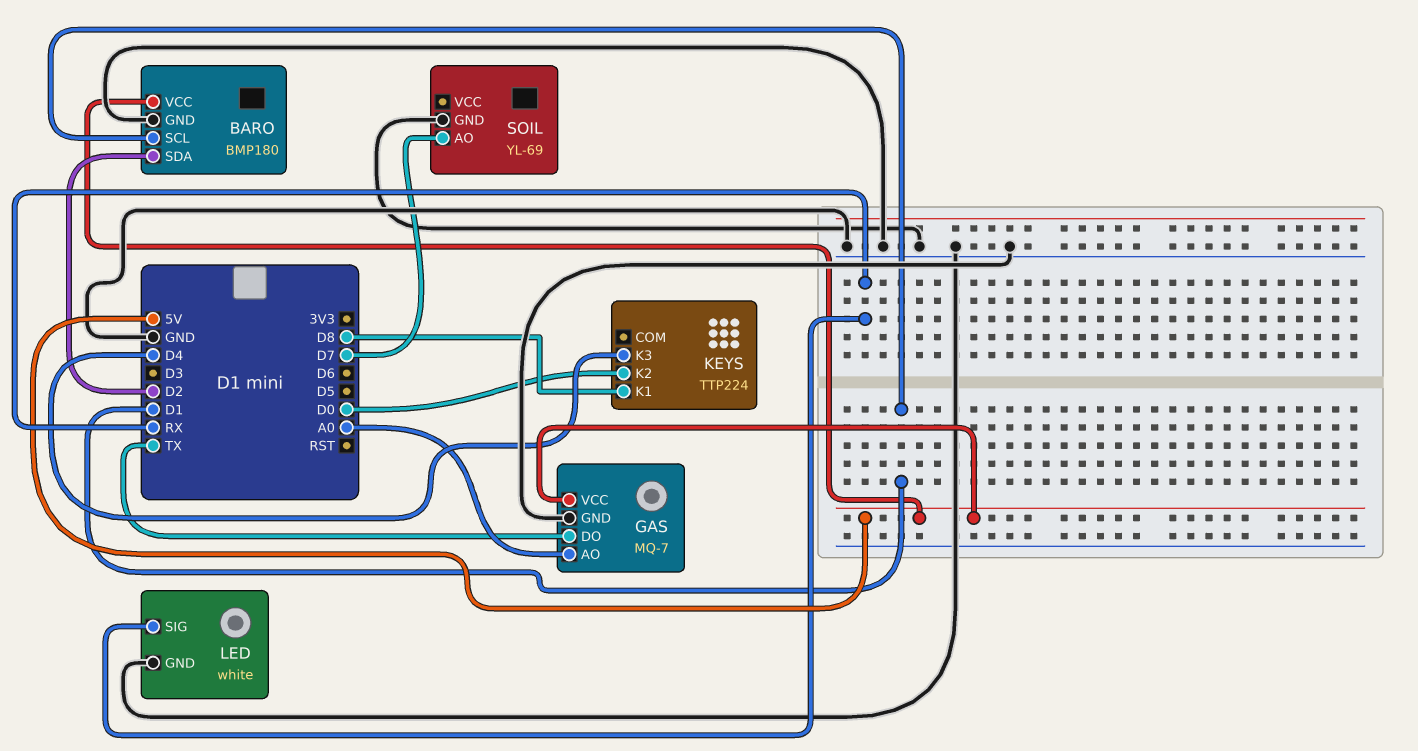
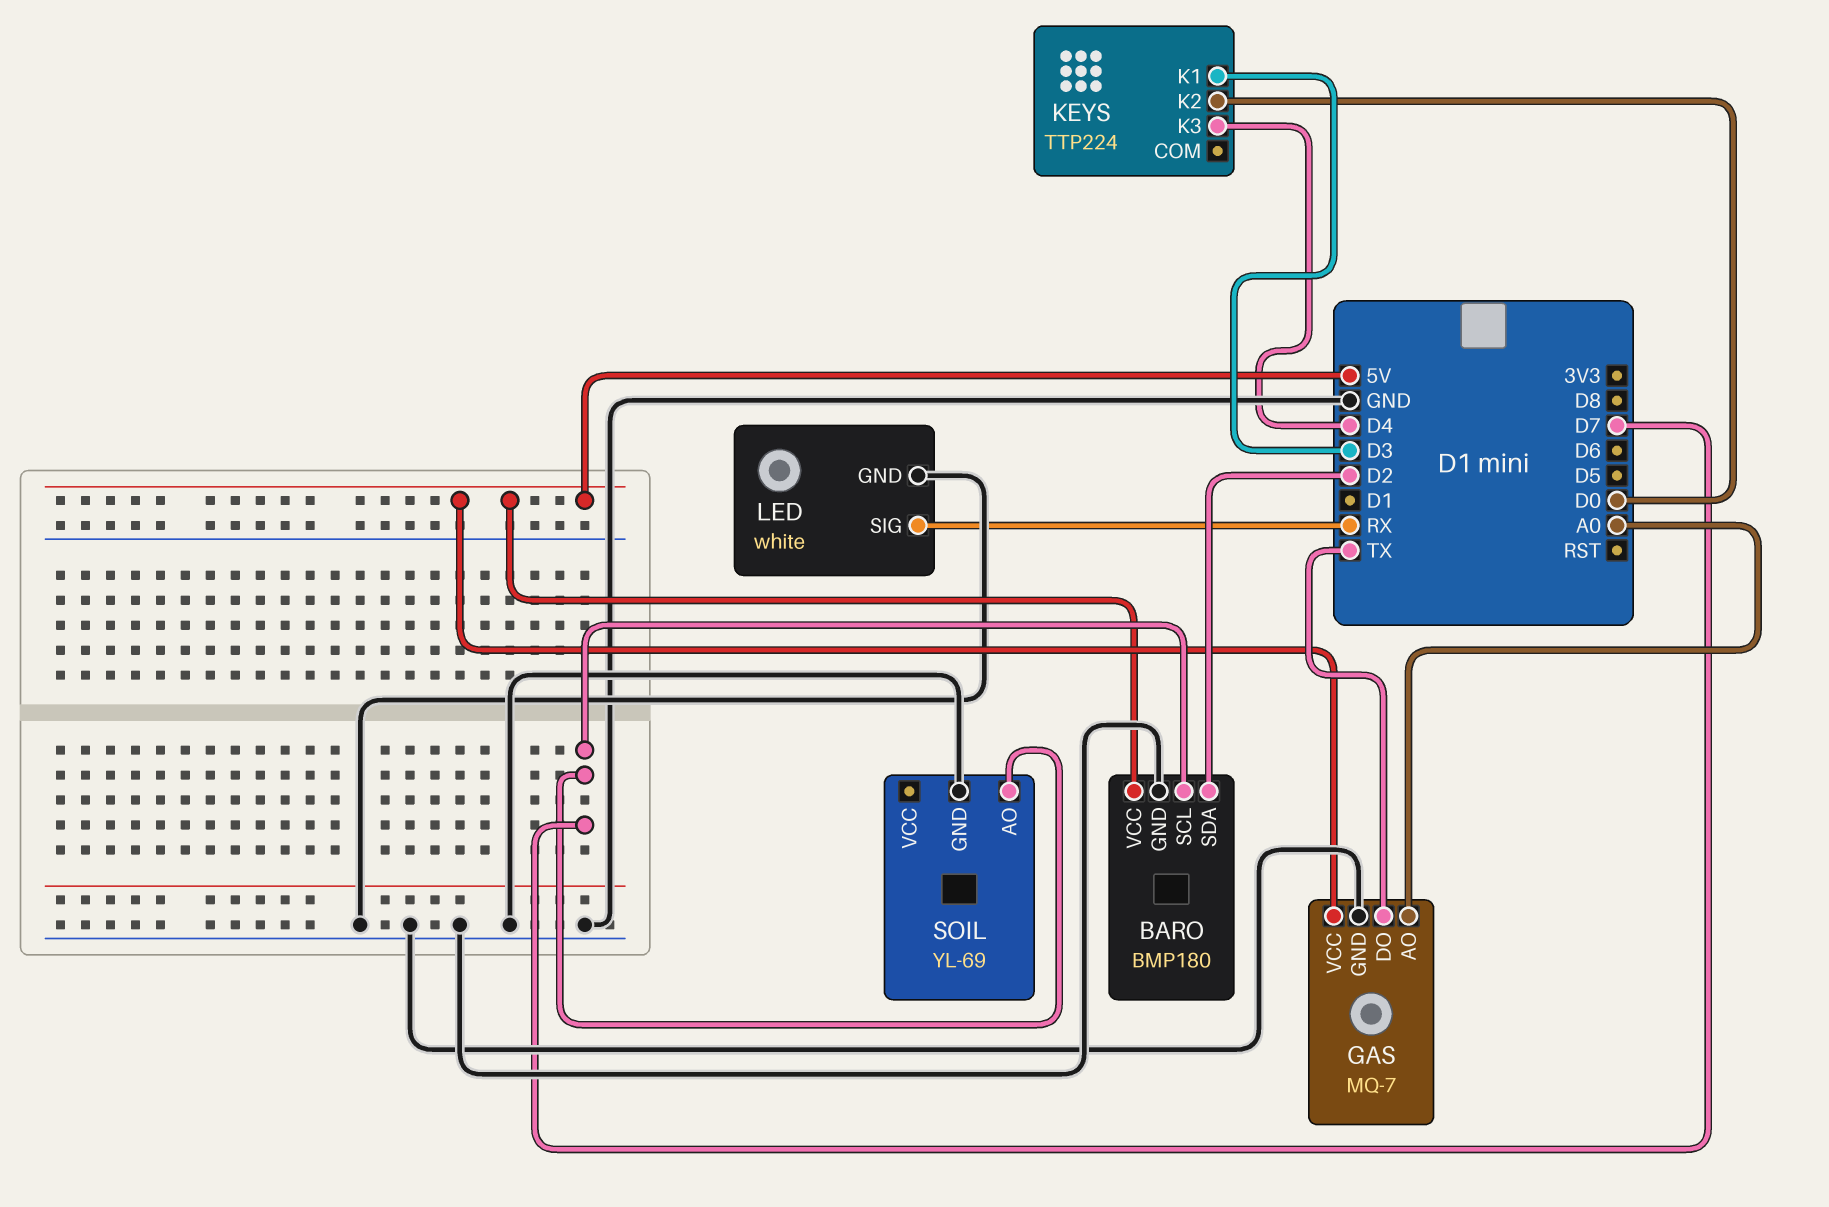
BARO pin SCL: D1 -> D7
KEYS pin K1: D8 -> D3

